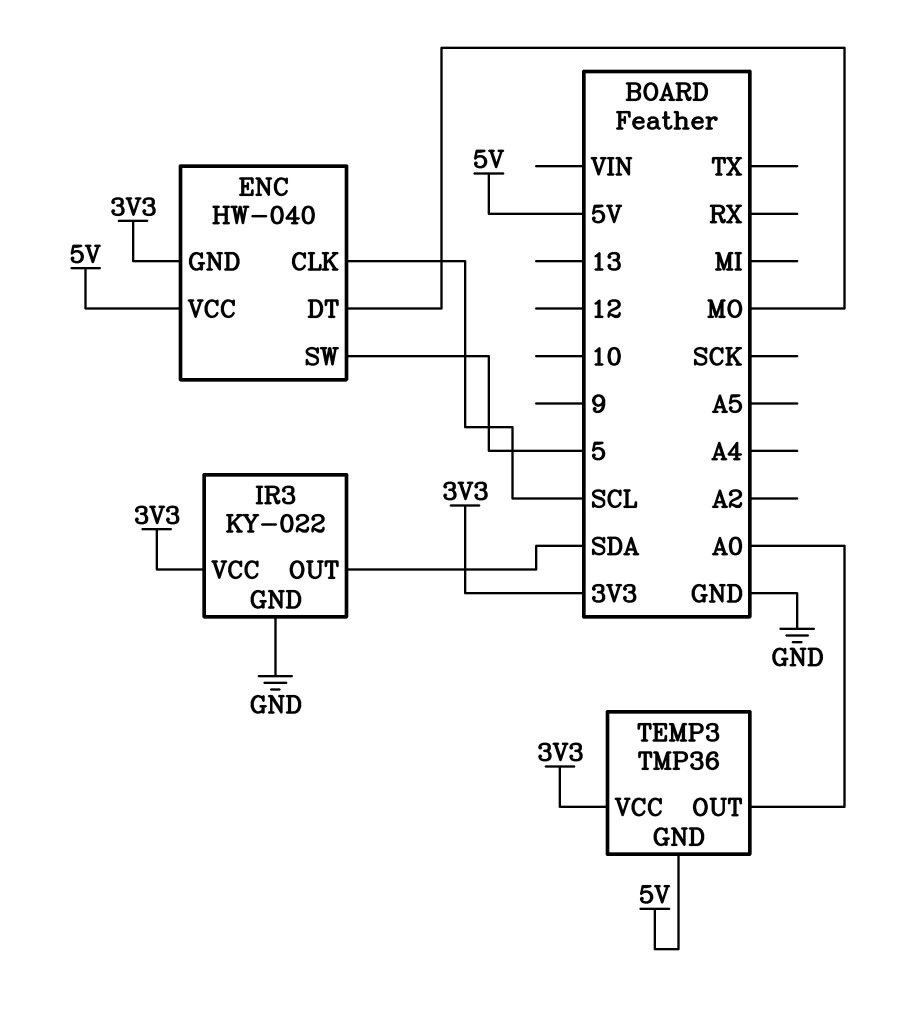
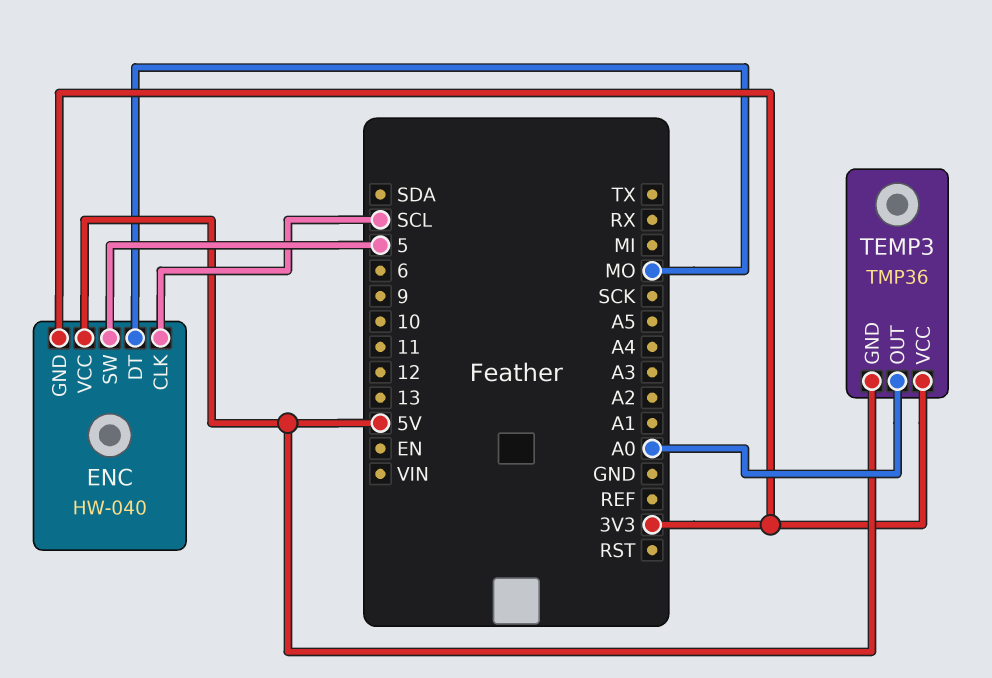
IR3: KY-022 -> none
IR3 pin GND: GND -> none
IR3 pin OUT: SDA -> none
IR3 pin VCC: 3V3 -> none

